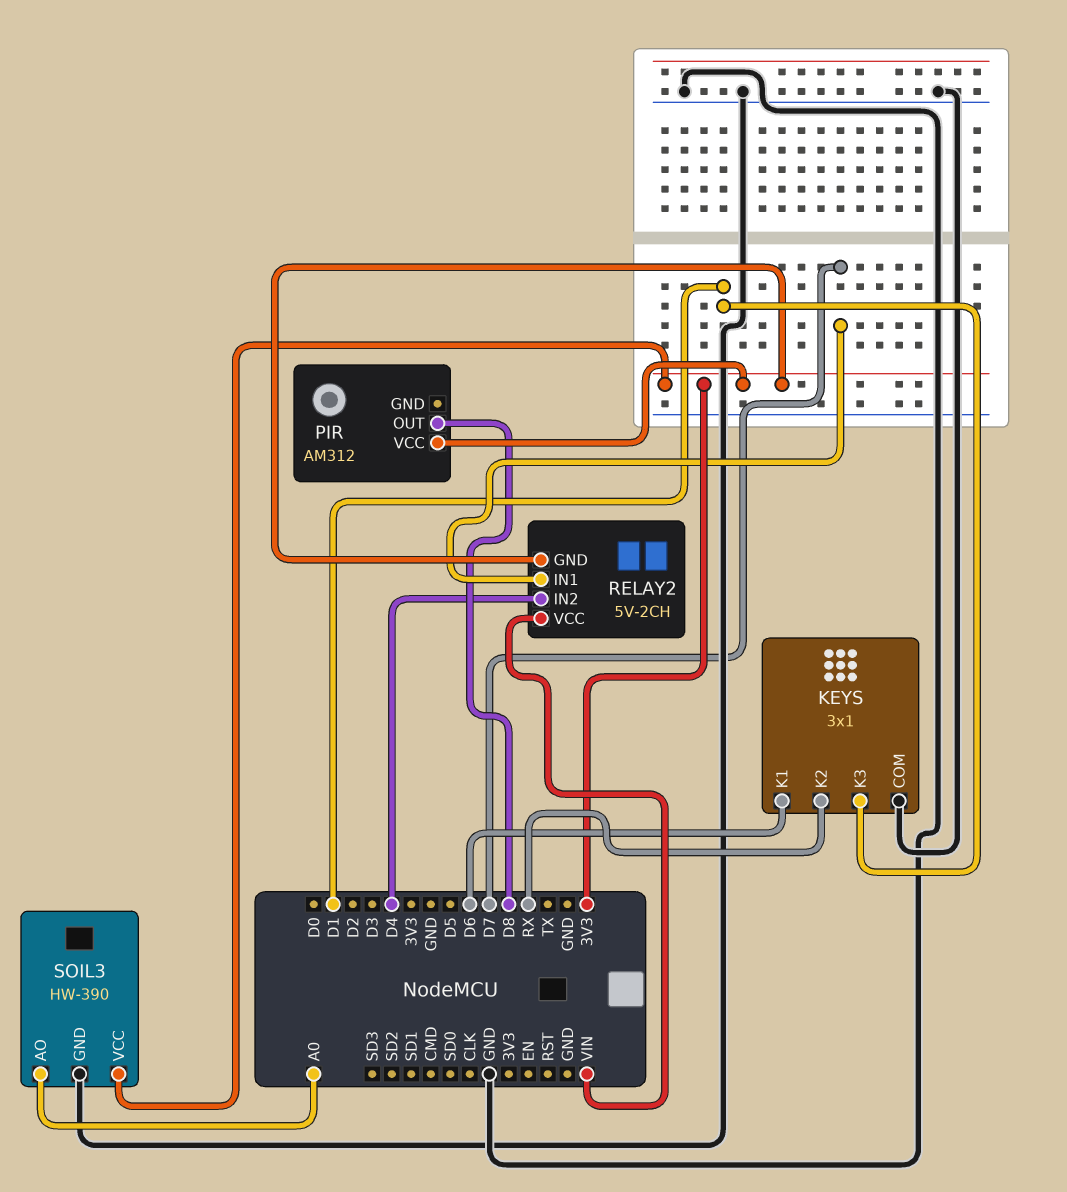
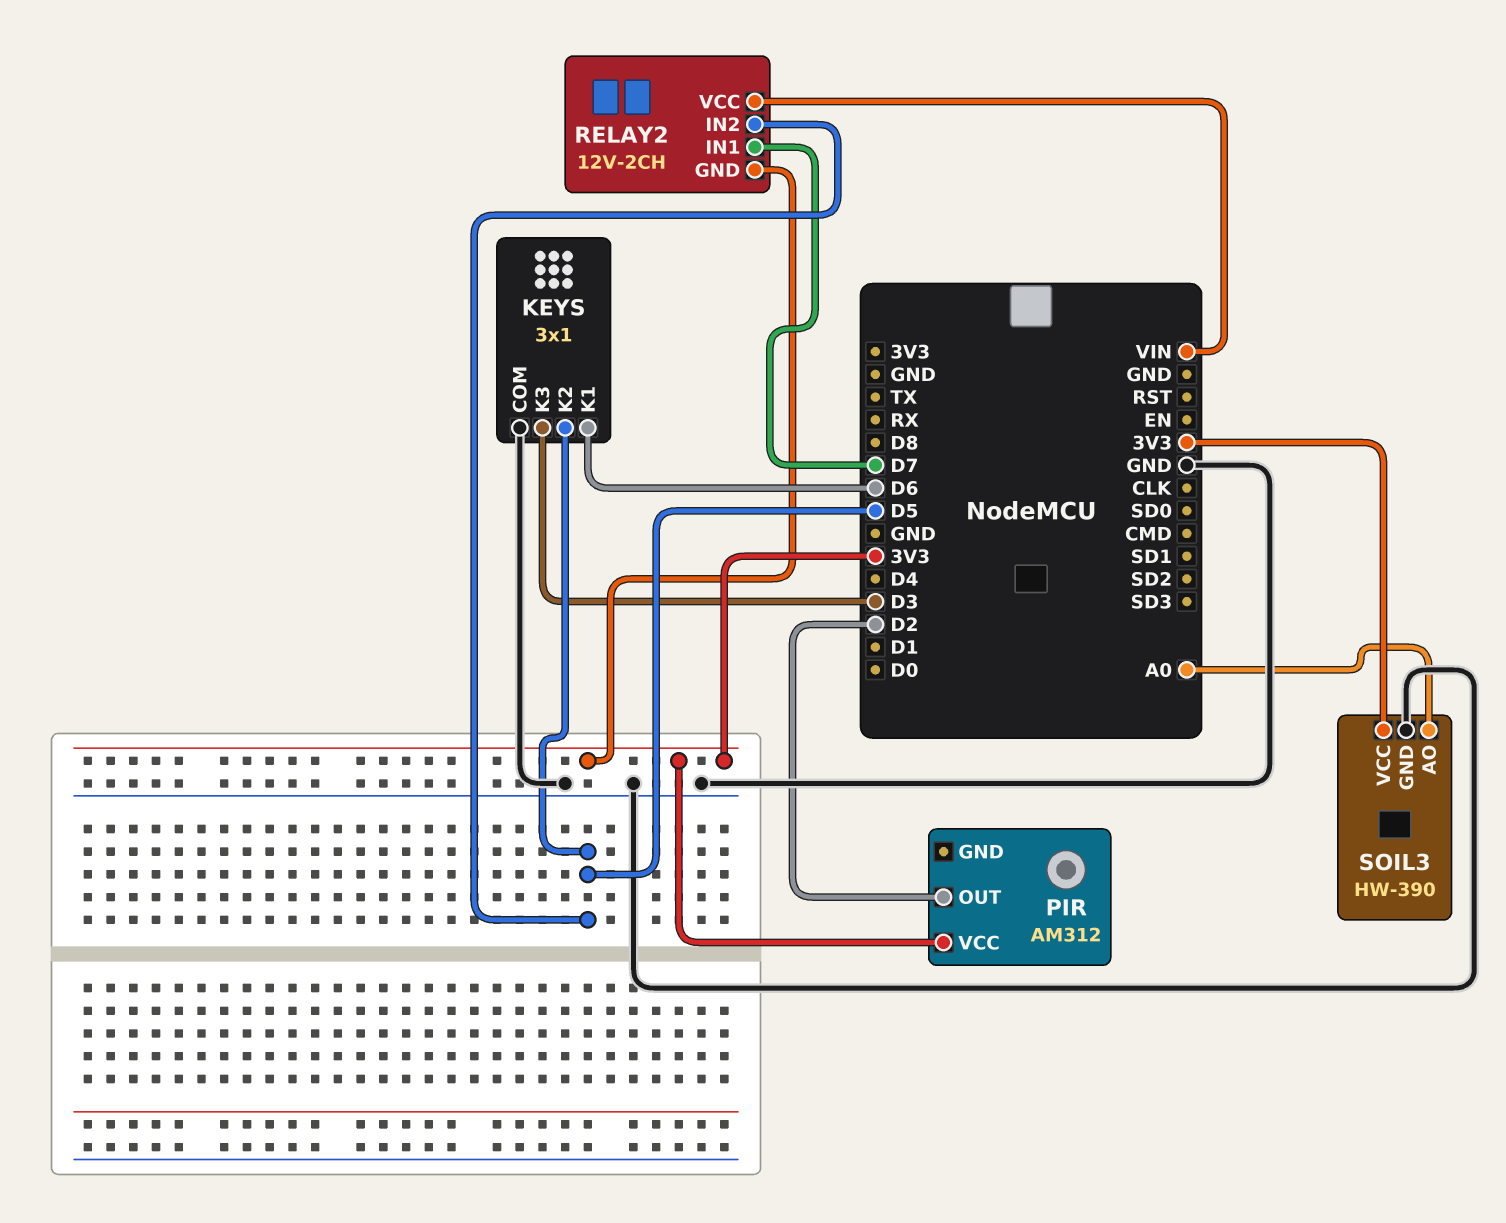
KEYS pin K2: RX -> D5
KEYS pin K3: D1 -> D3
PIR pin OUT: D8 -> D2
RELAY2: 5V-2CH -> 12V-2CH
RELAY2 pin IN2: D4 -> D5

